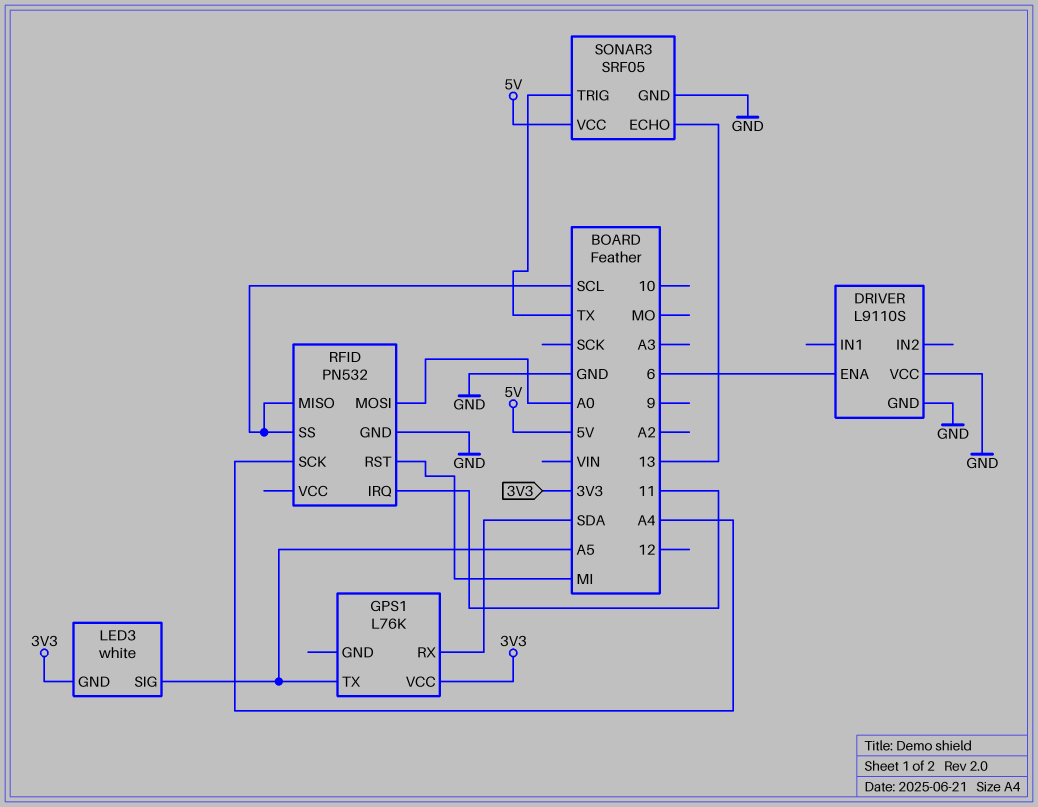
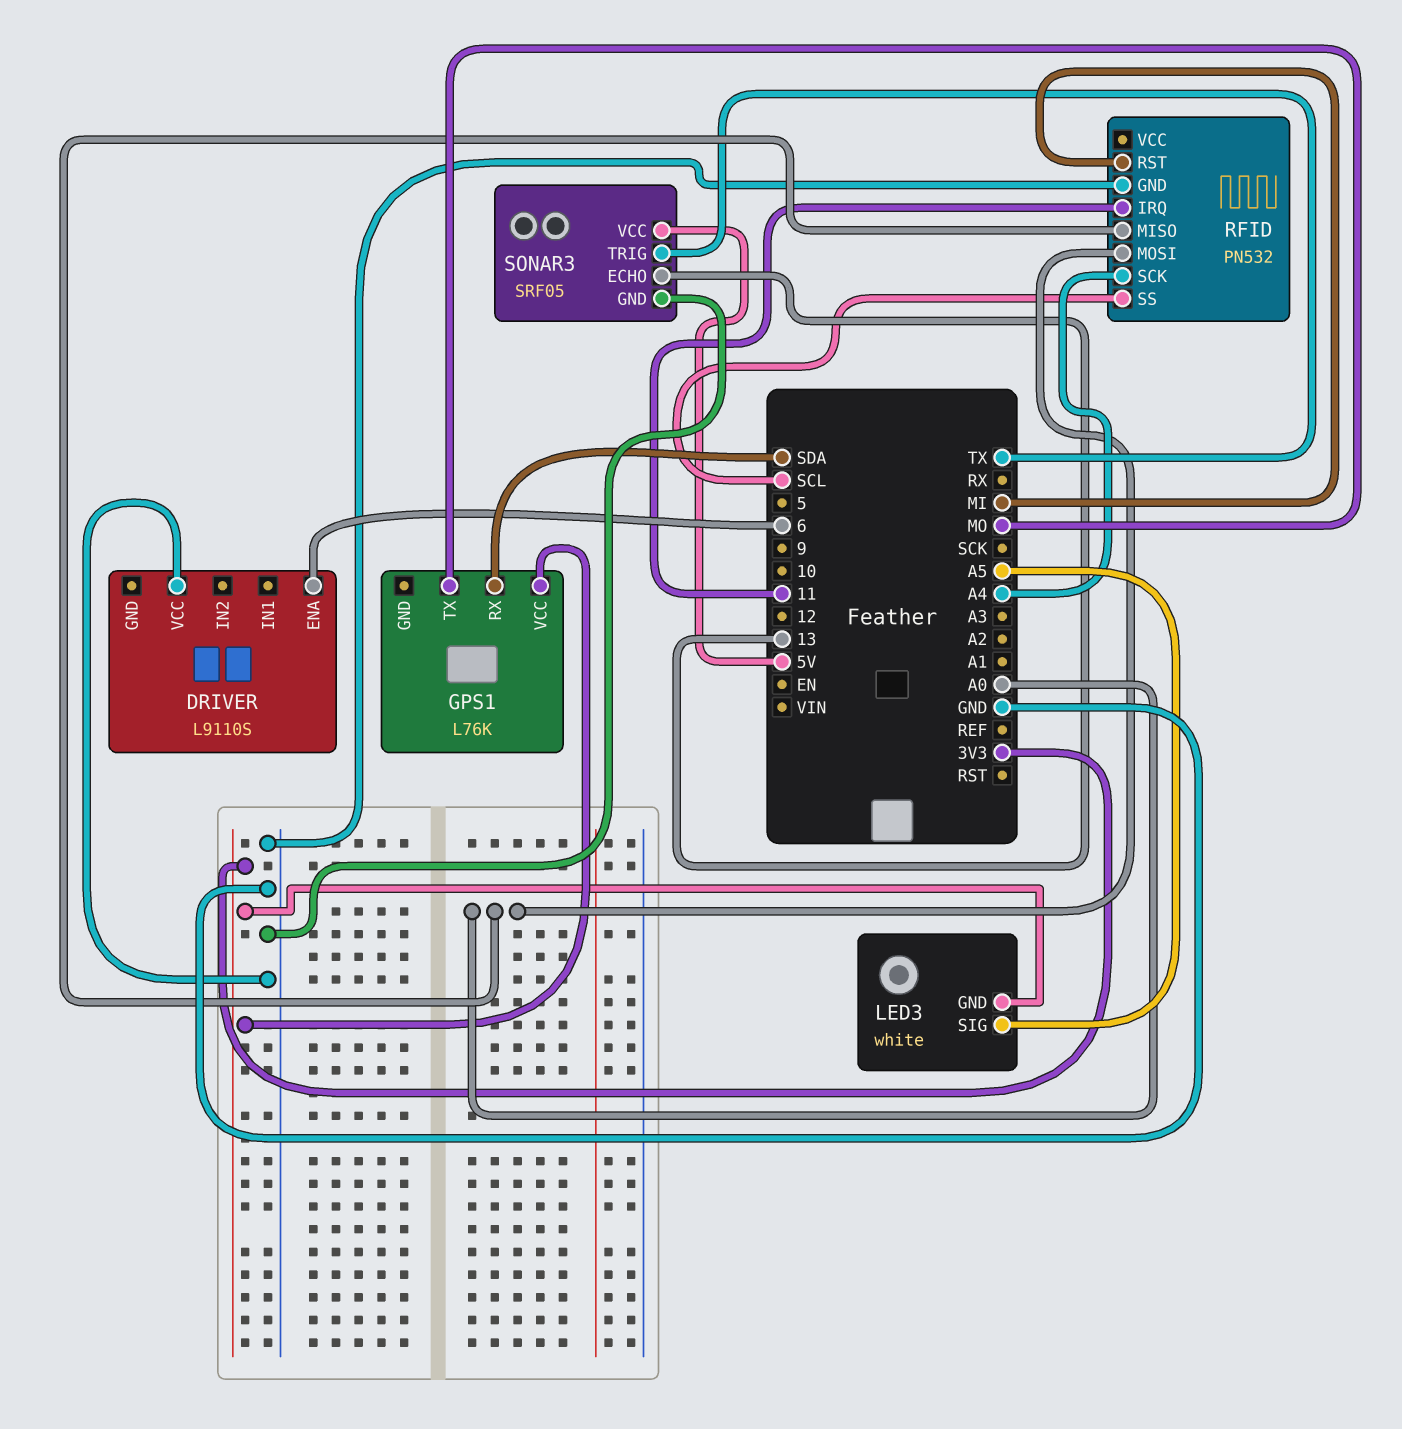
DRIVER pin GND: GND -> none
GPS1 pin TX: A5 -> MO
RFID pin MISO: SCL -> A0

